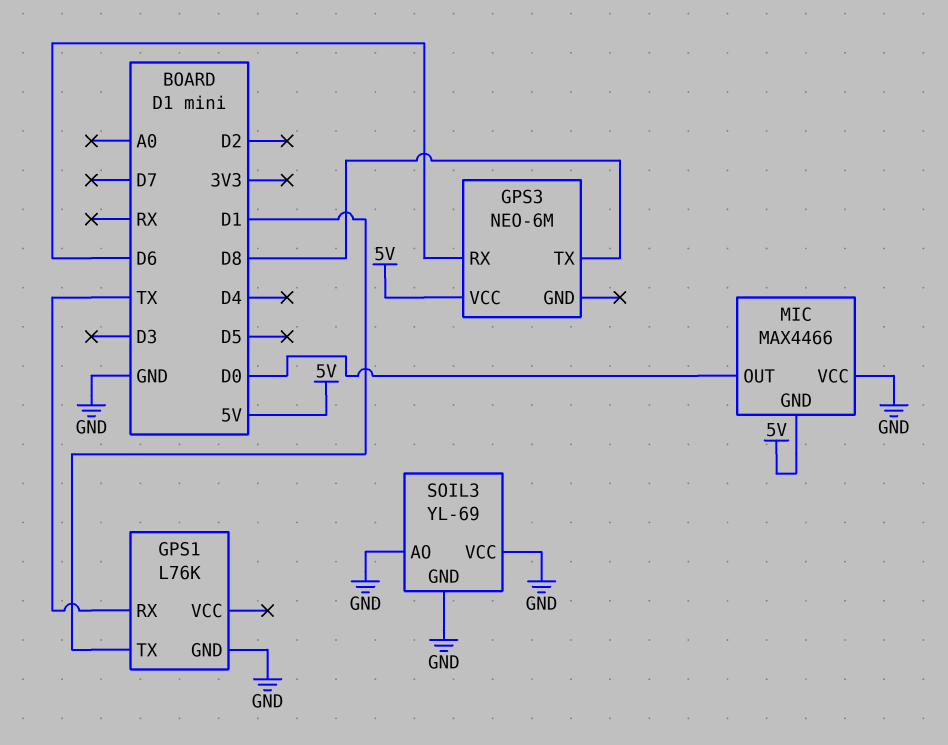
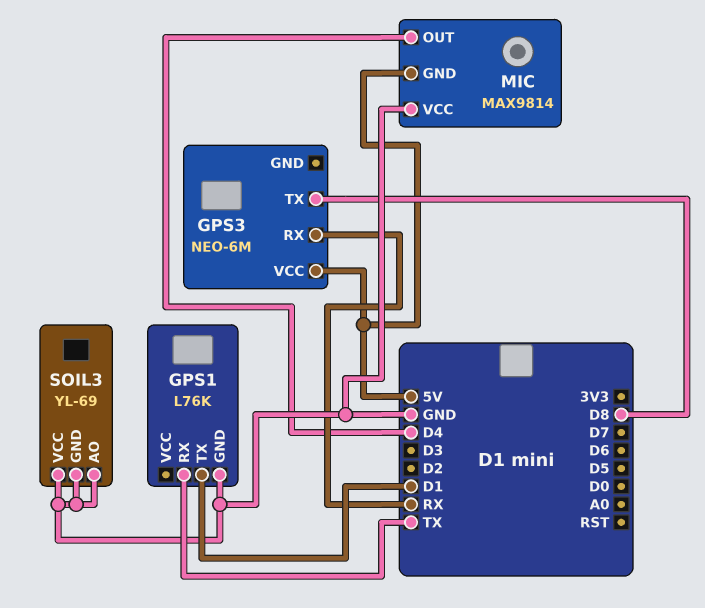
GPS3 pin RX: D6 -> RX
MIC: MAX4466 -> MAX9814
MIC pin OUT: D0 -> D4

